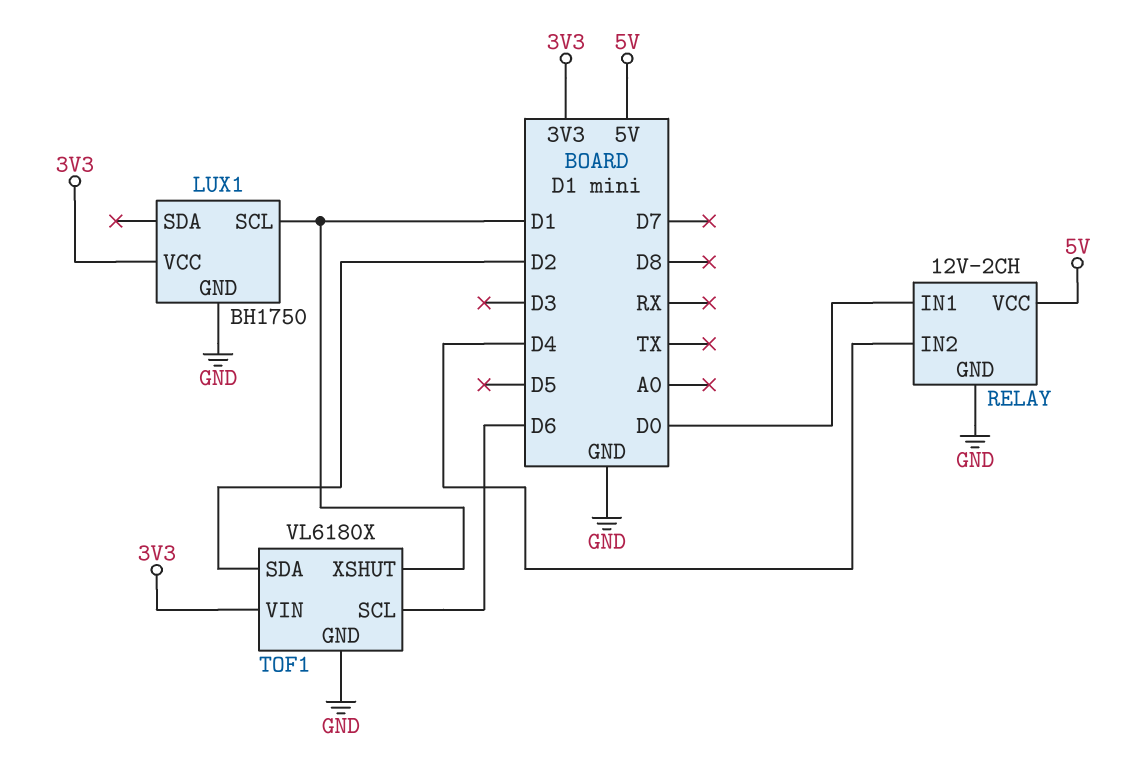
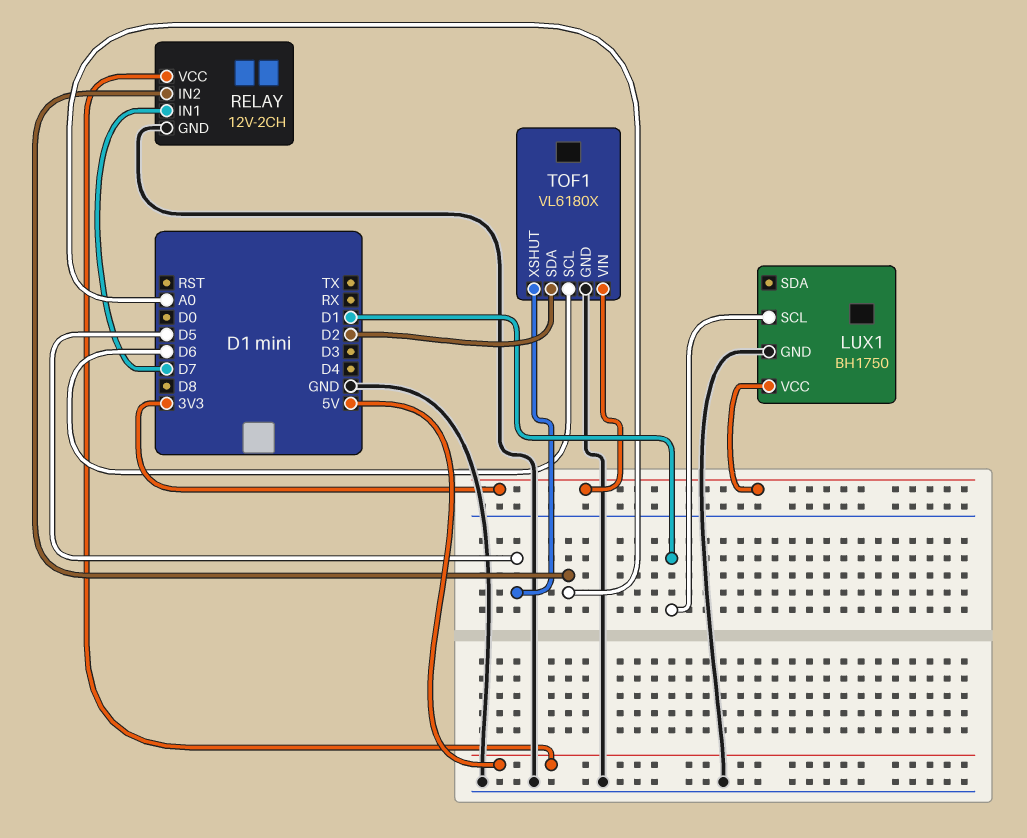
RELAY pin IN1: D0 -> D7
RELAY pin IN2: D4 -> A0
TOF1 pin XSHUT: D1 -> D5

